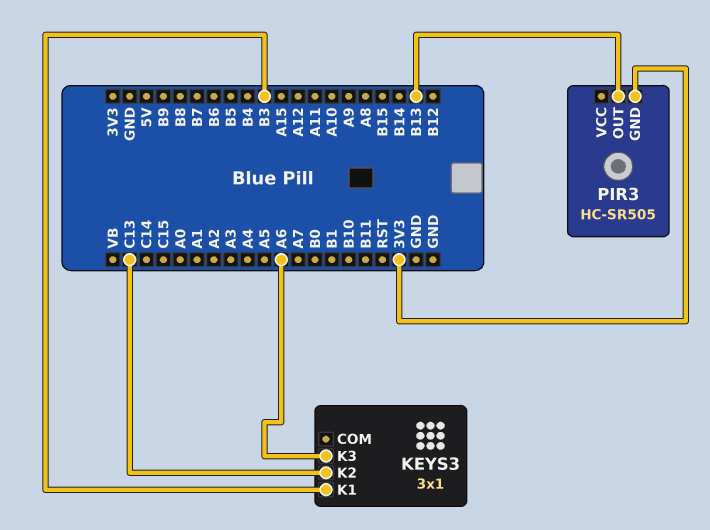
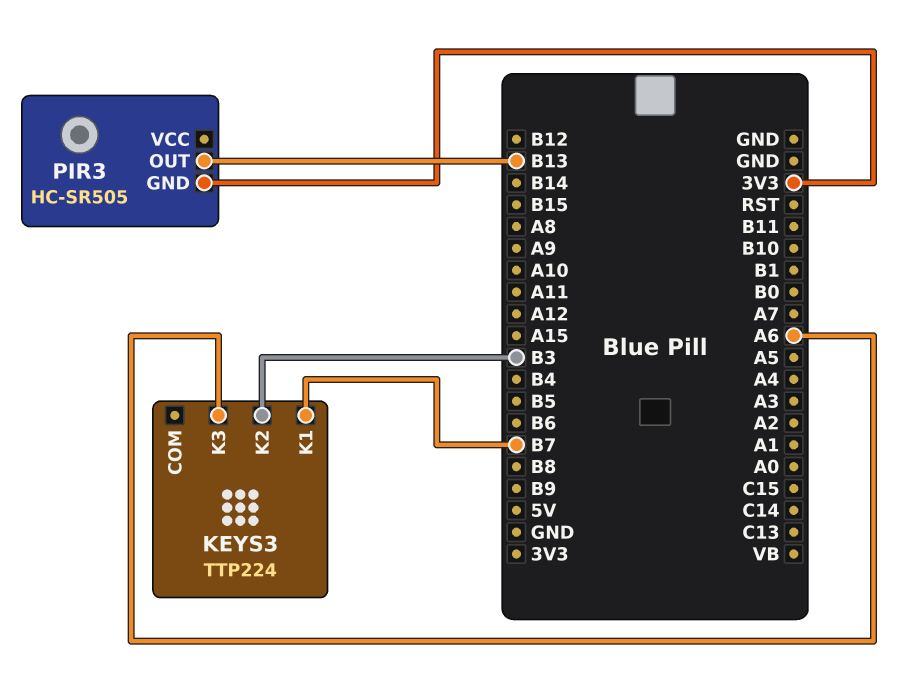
KEYS3: 3x1 -> TTP224
KEYS3 pin K1: B3 -> B7
KEYS3 pin K2: C13 -> B3

